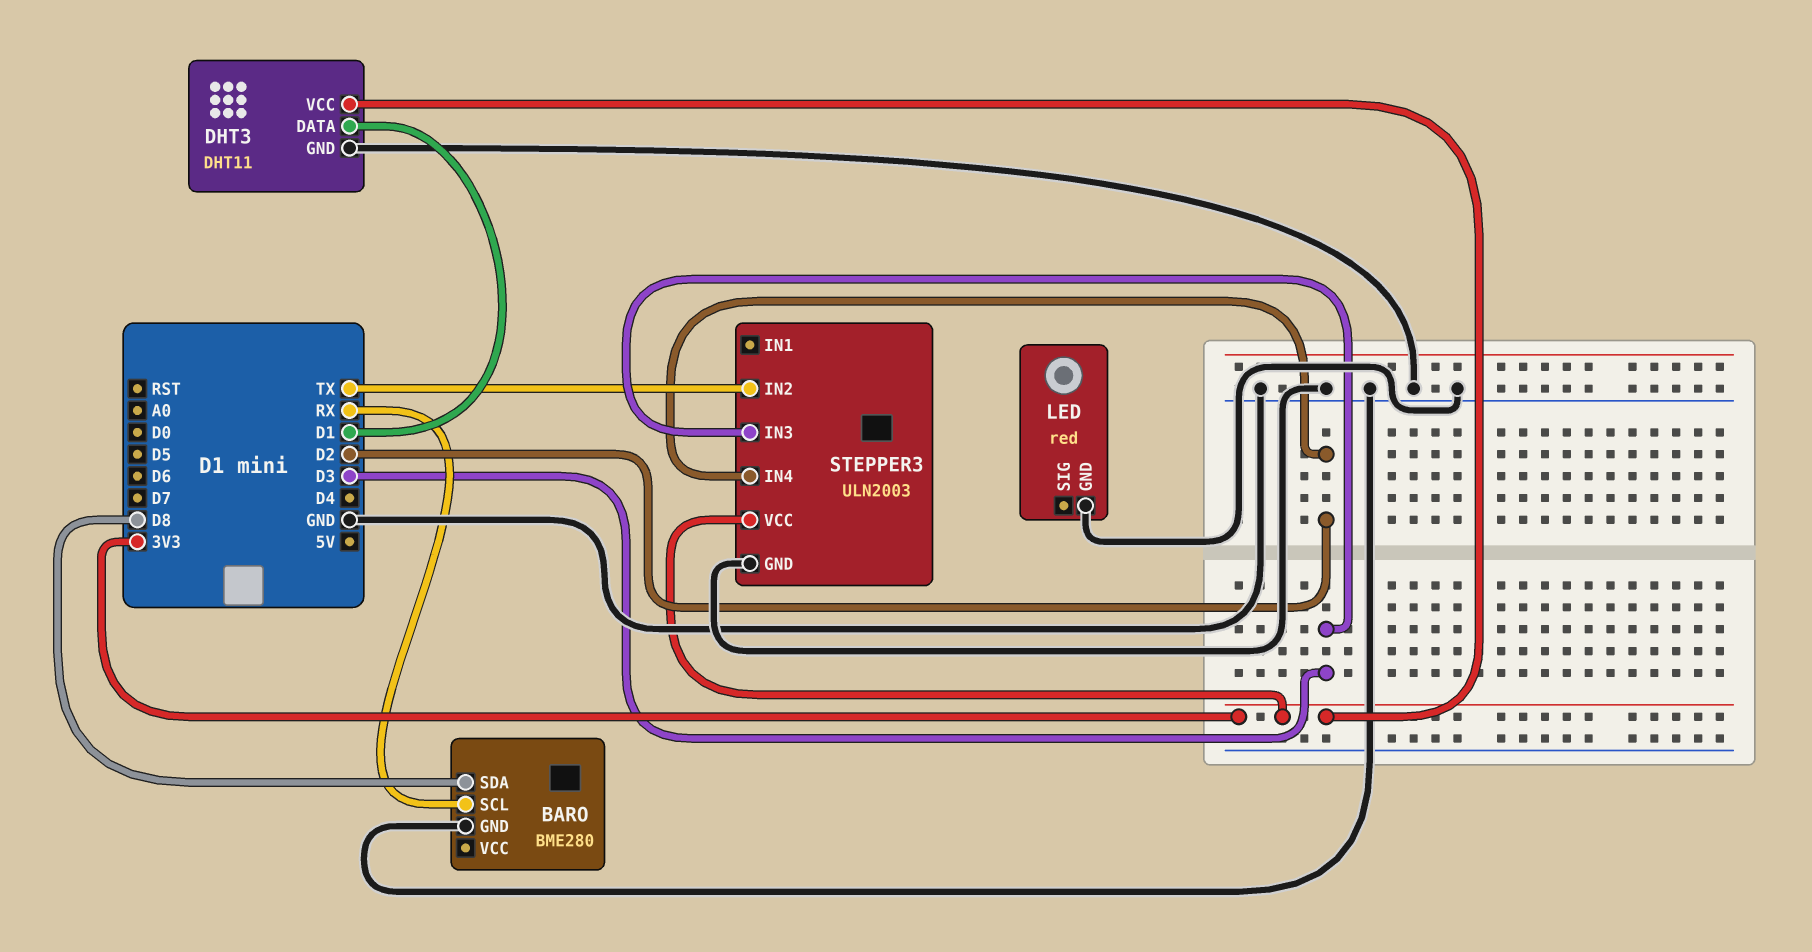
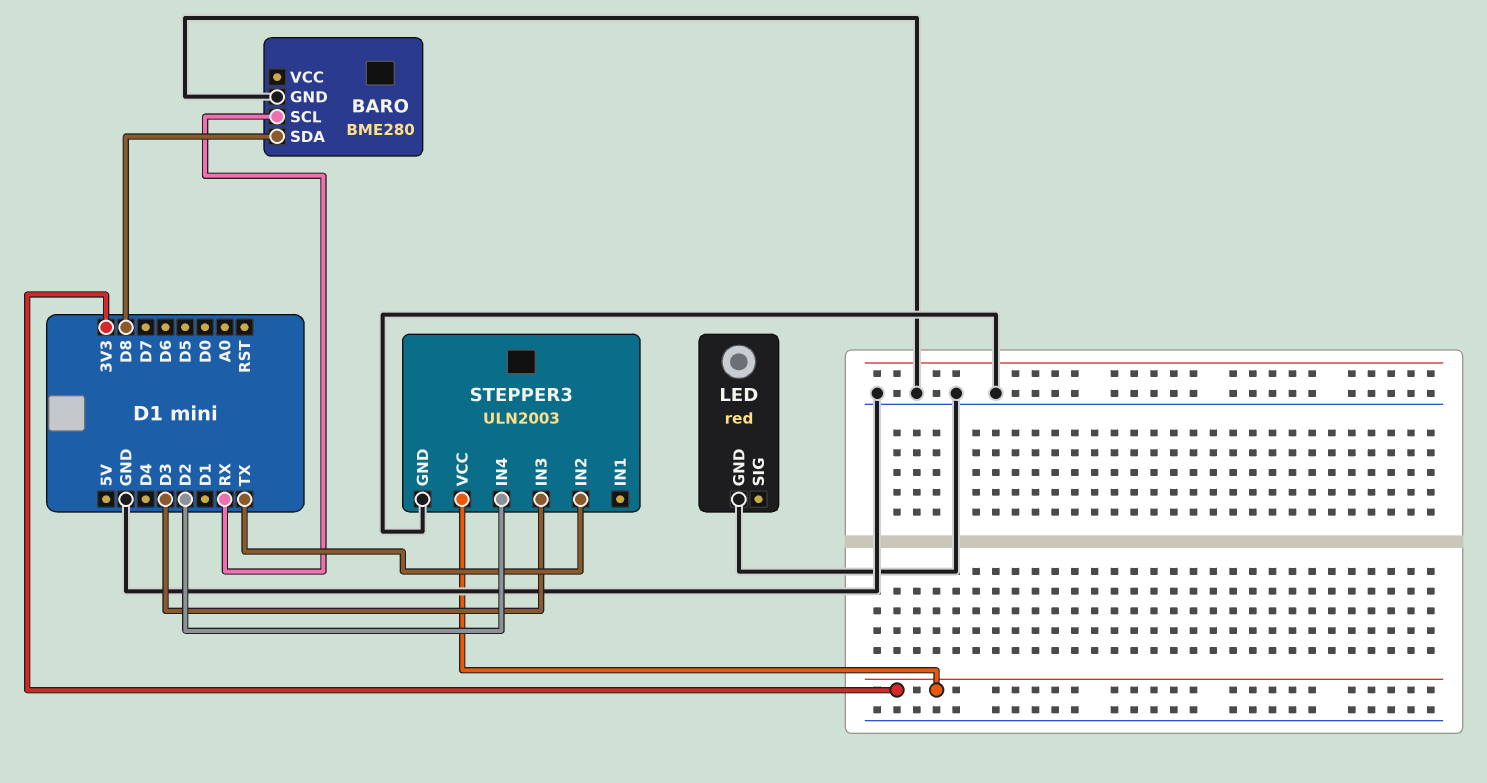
DHT3: DHT11 -> none
DHT3 pin DATA: D1 -> none
DHT3 pin GND: GND -> none
DHT3 pin VCC: 3V3 -> none

